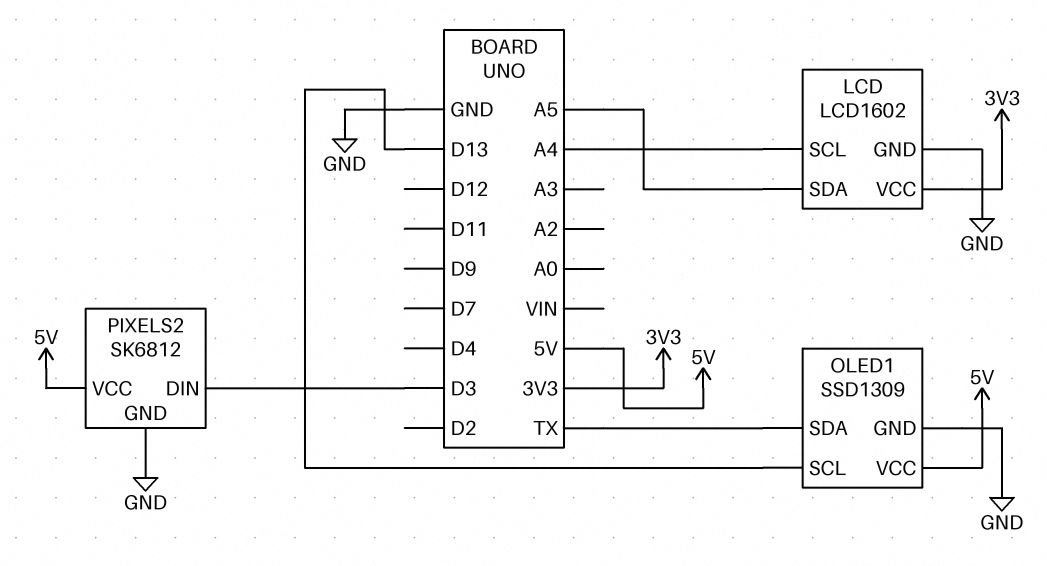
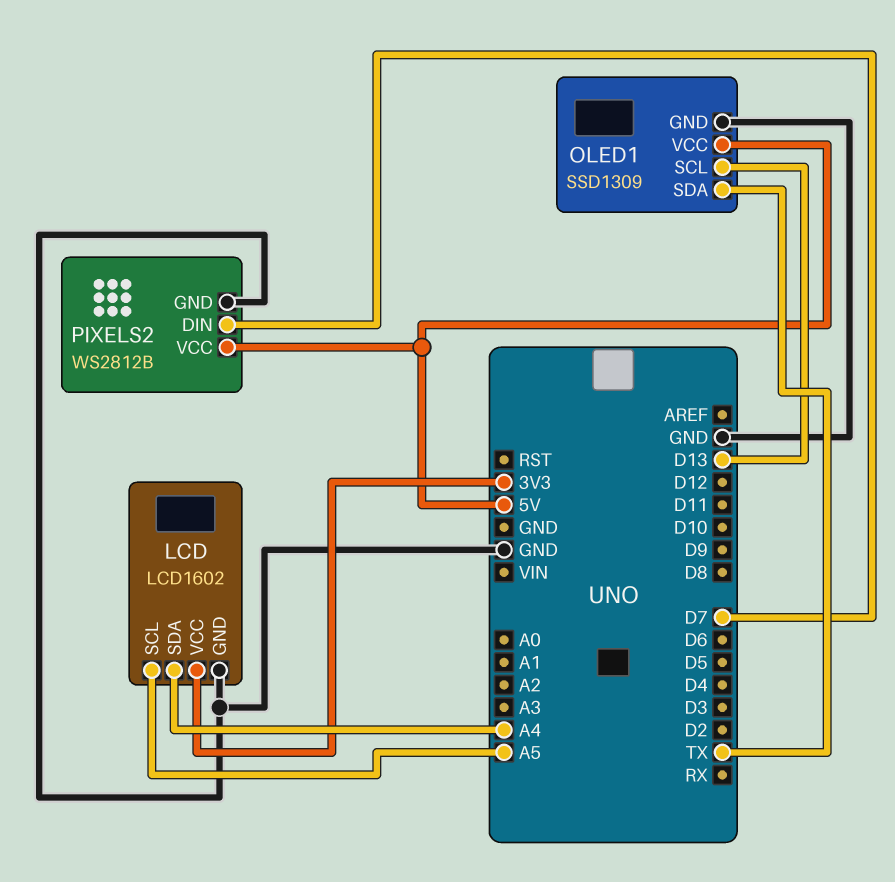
LCD pin SCL: A4 -> A5
LCD pin SDA: A5 -> A4
PIXELS2: SK6812 -> WS2812B
PIXELS2 pin DIN: D3 -> D7

